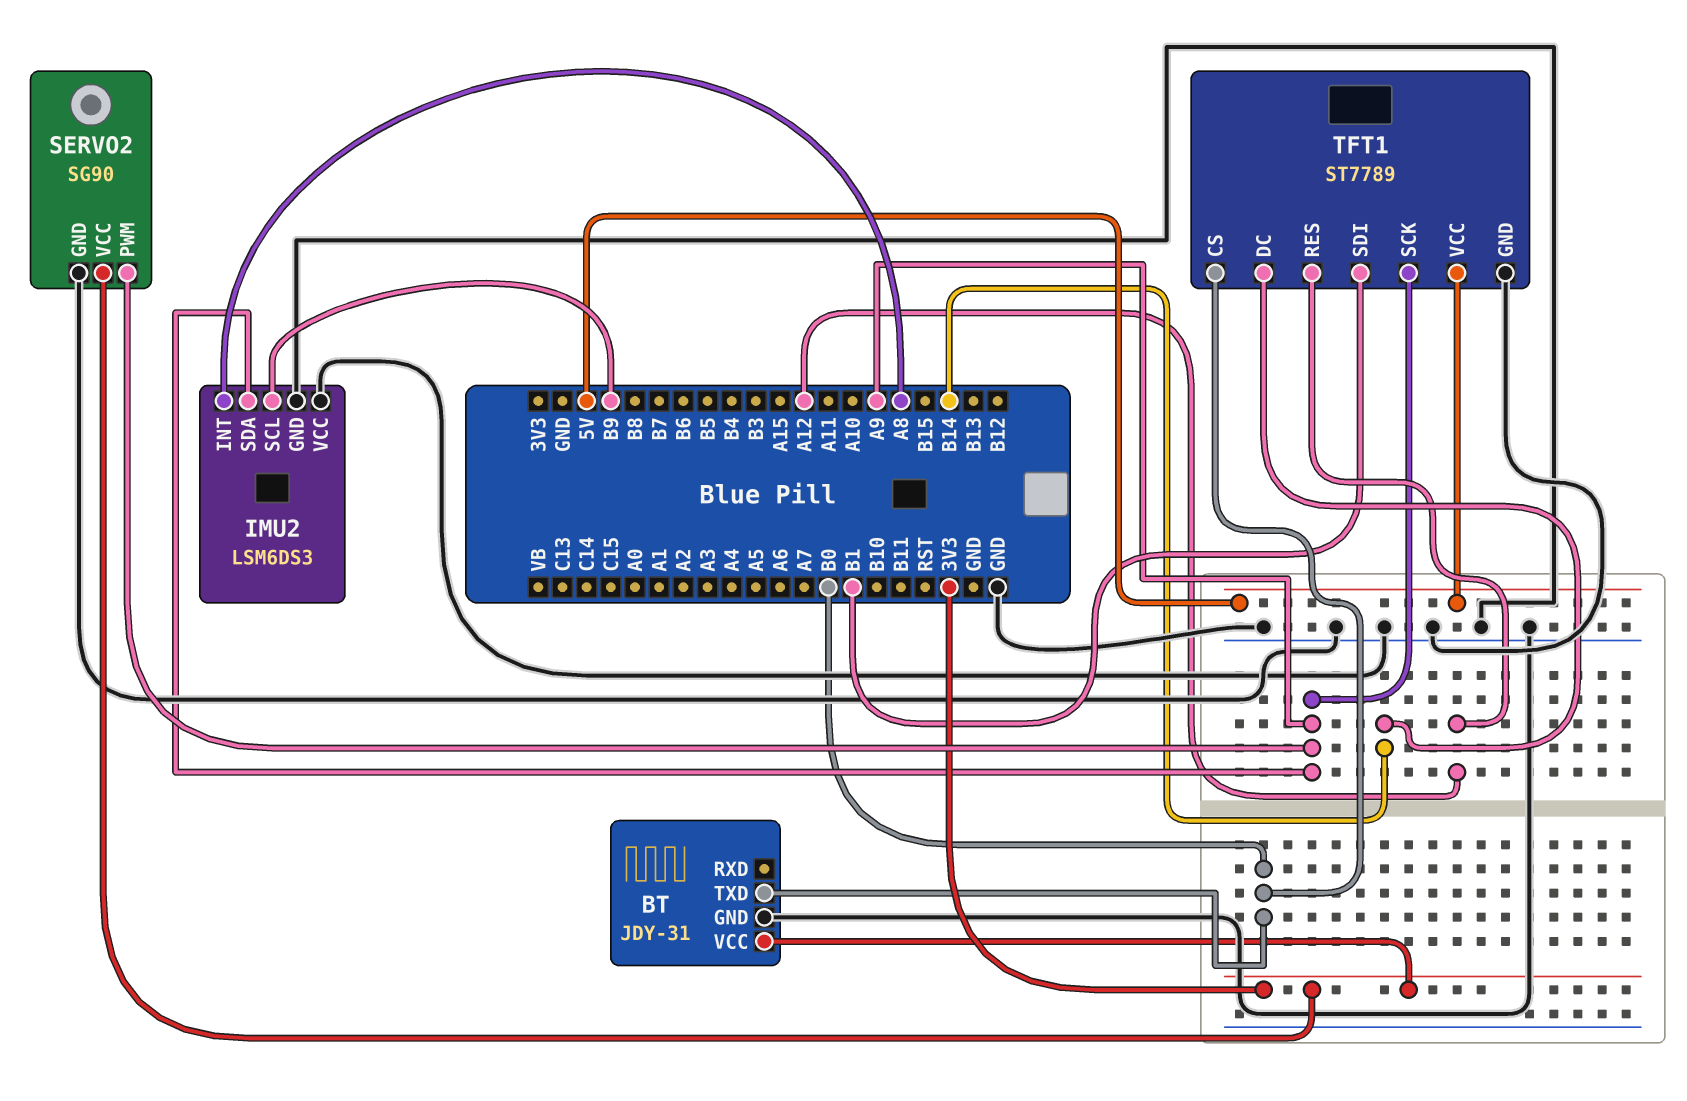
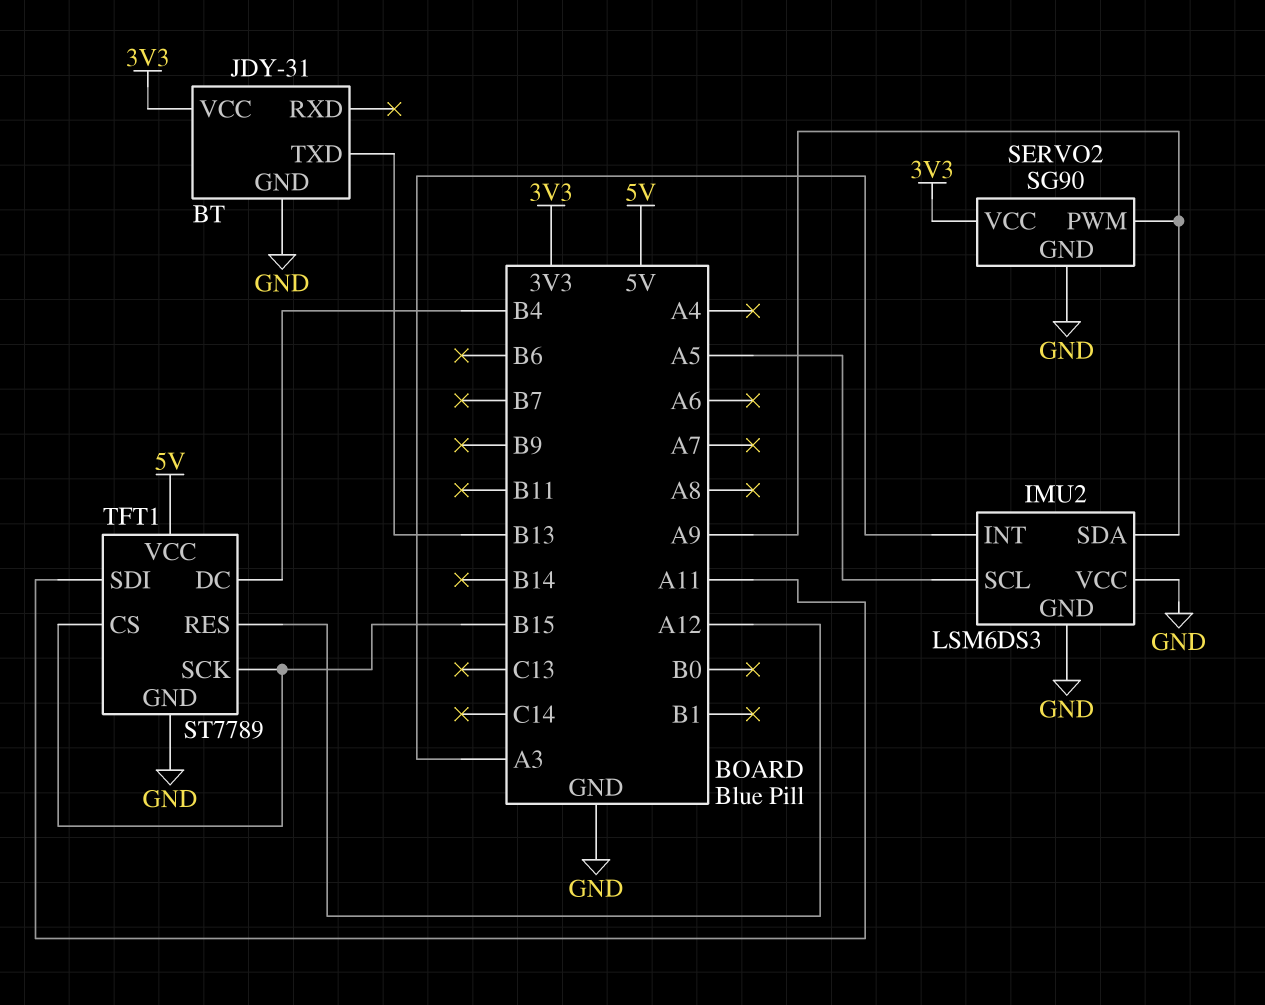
BT pin TXD: B0 -> B13
IMU2 pin INT: A8 -> A3
IMU2 pin SCL: B9 -> A5
TFT1 pin CS: B0 -> B15
TFT1 pin DC: B14 -> B4
TFT1 pin SCK: A9 -> B15
TFT1 pin SDI: B1 -> A11

